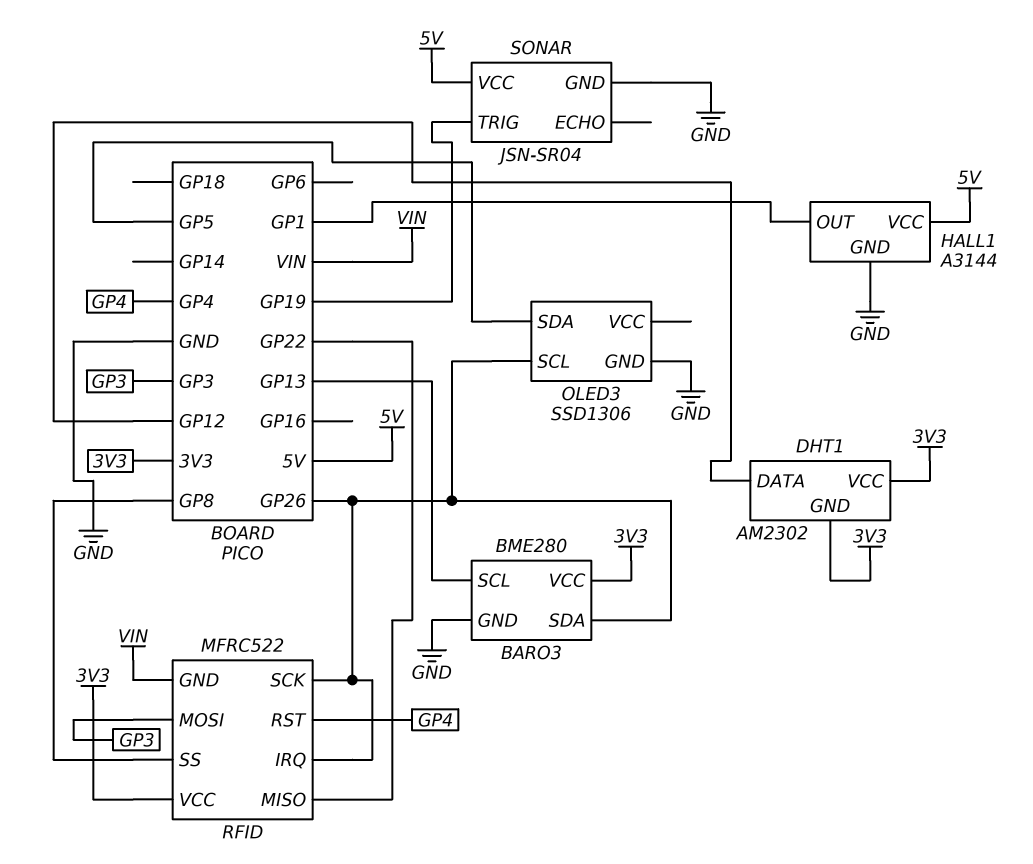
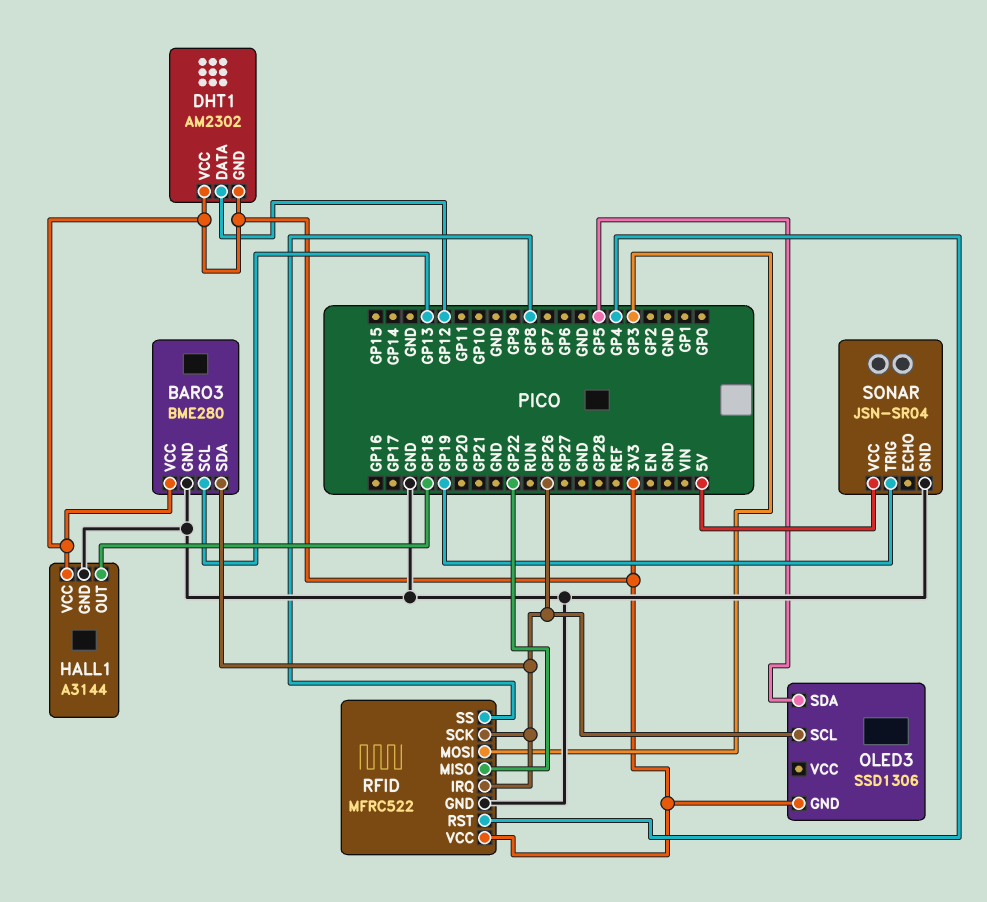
HALL1 pin OUT: GP1 -> GP18
HALL1 pin VCC: 5V -> 3V3
OLED3 pin GND: GND -> 3V3
RFID pin GND: VIN -> GND

